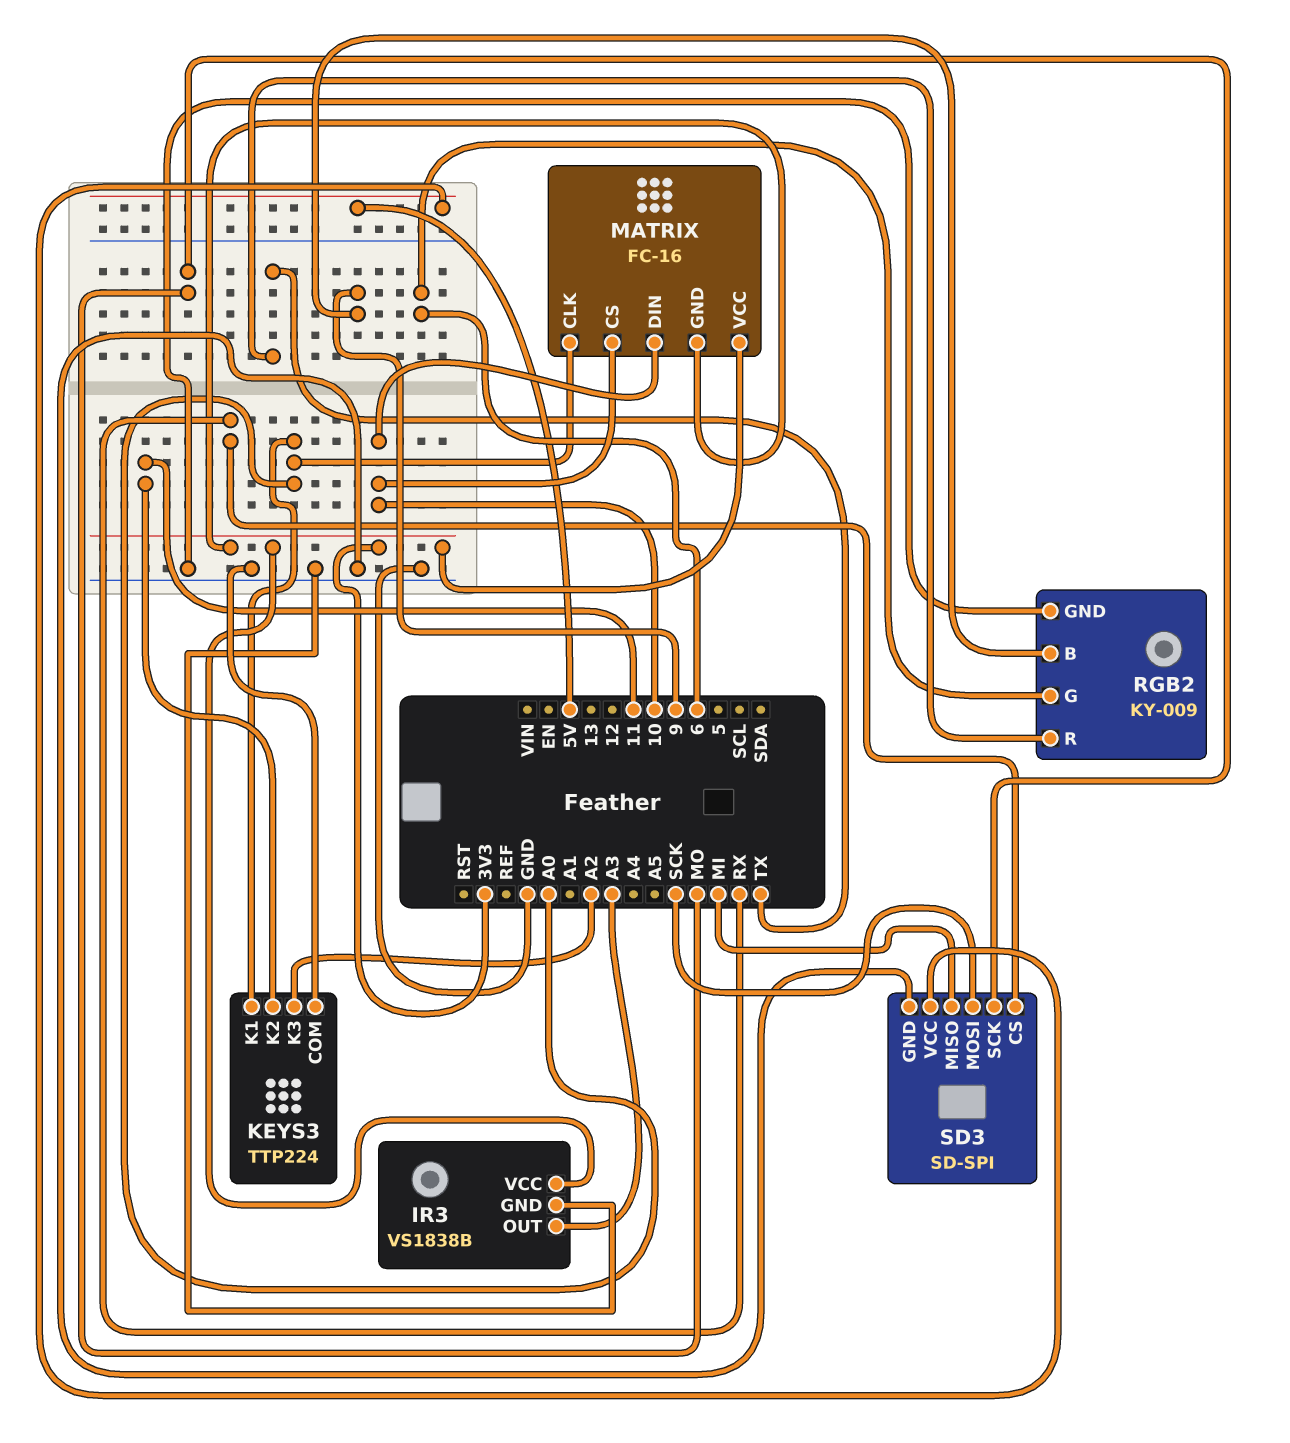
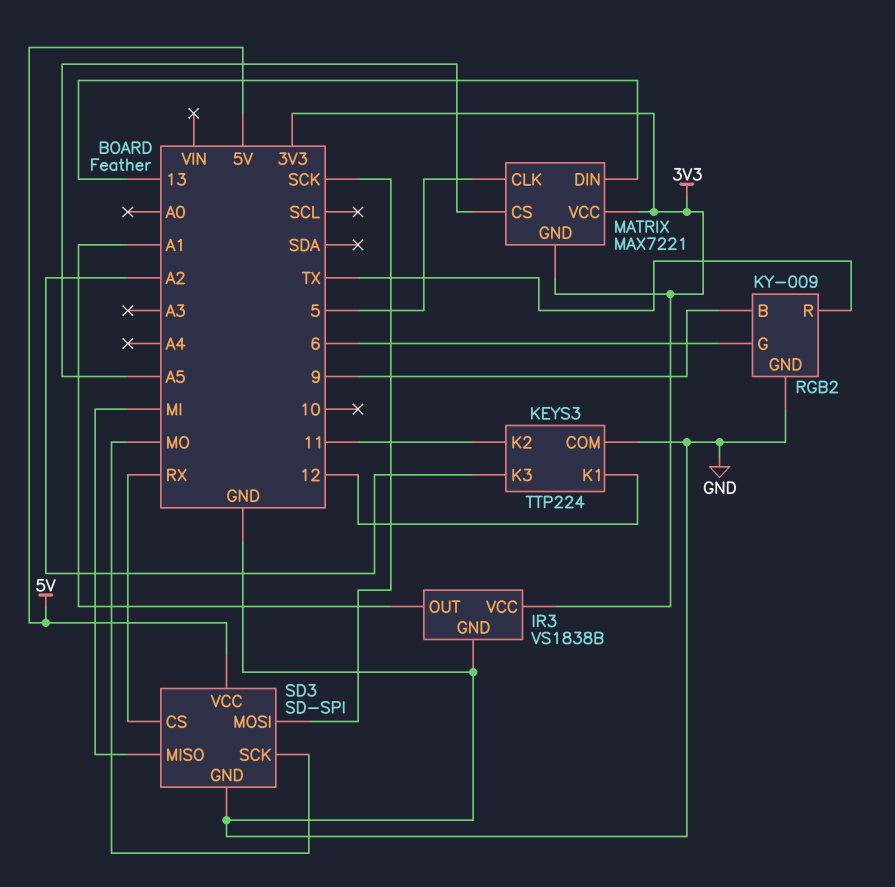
IR3 pin OUT: A3 -> A1
KEYS3 pin K1: A0 -> 12
MATRIX: FC-16 -> MAX7221
MATRIX pin CLK: A0 -> 5
MATRIX pin CS: 10 -> A5
MATRIX pin DIN: 10 -> 13

